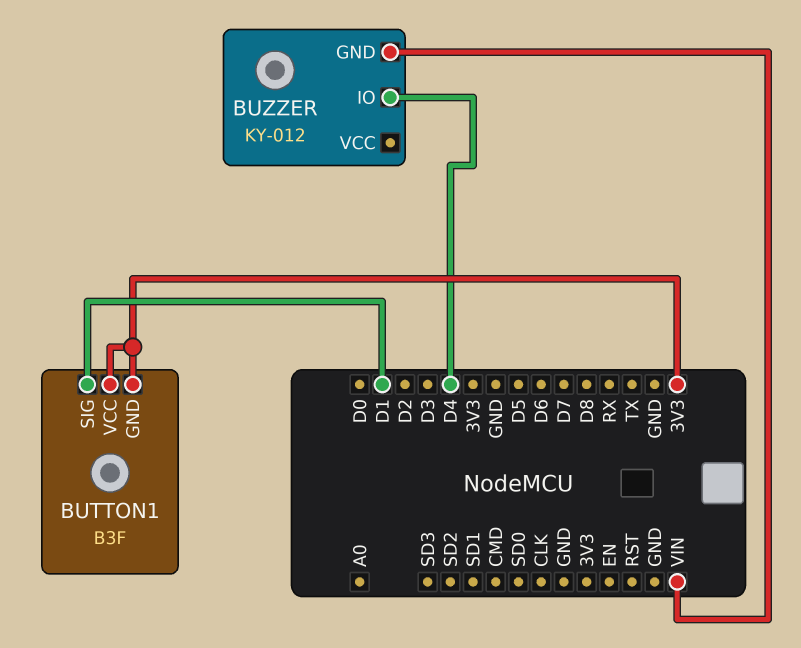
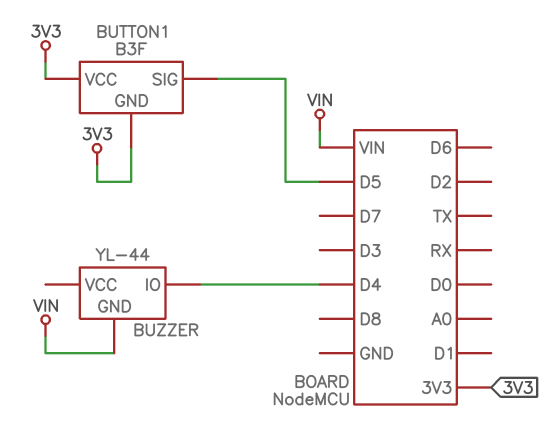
BUTTON1 pin SIG: D1 -> D5
BUZZER: KY-012 -> YL-44

